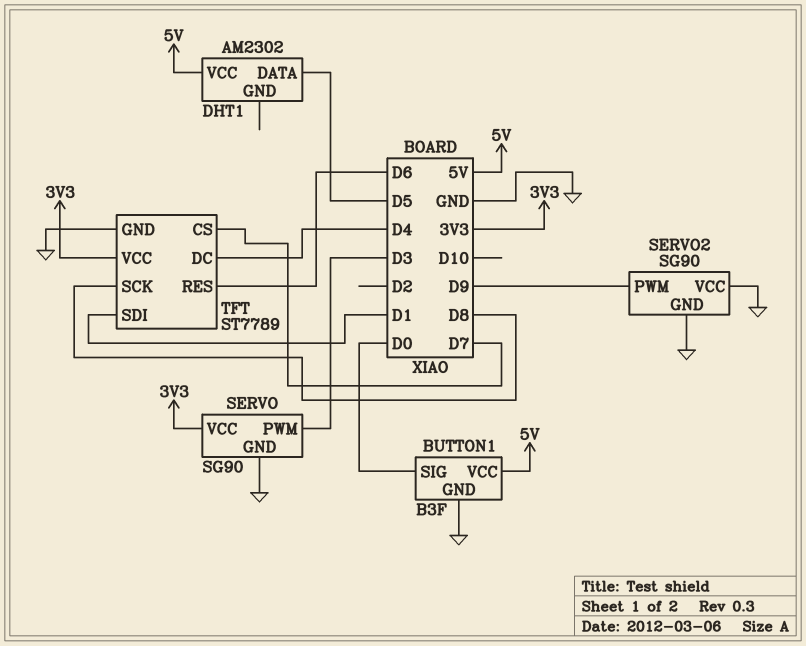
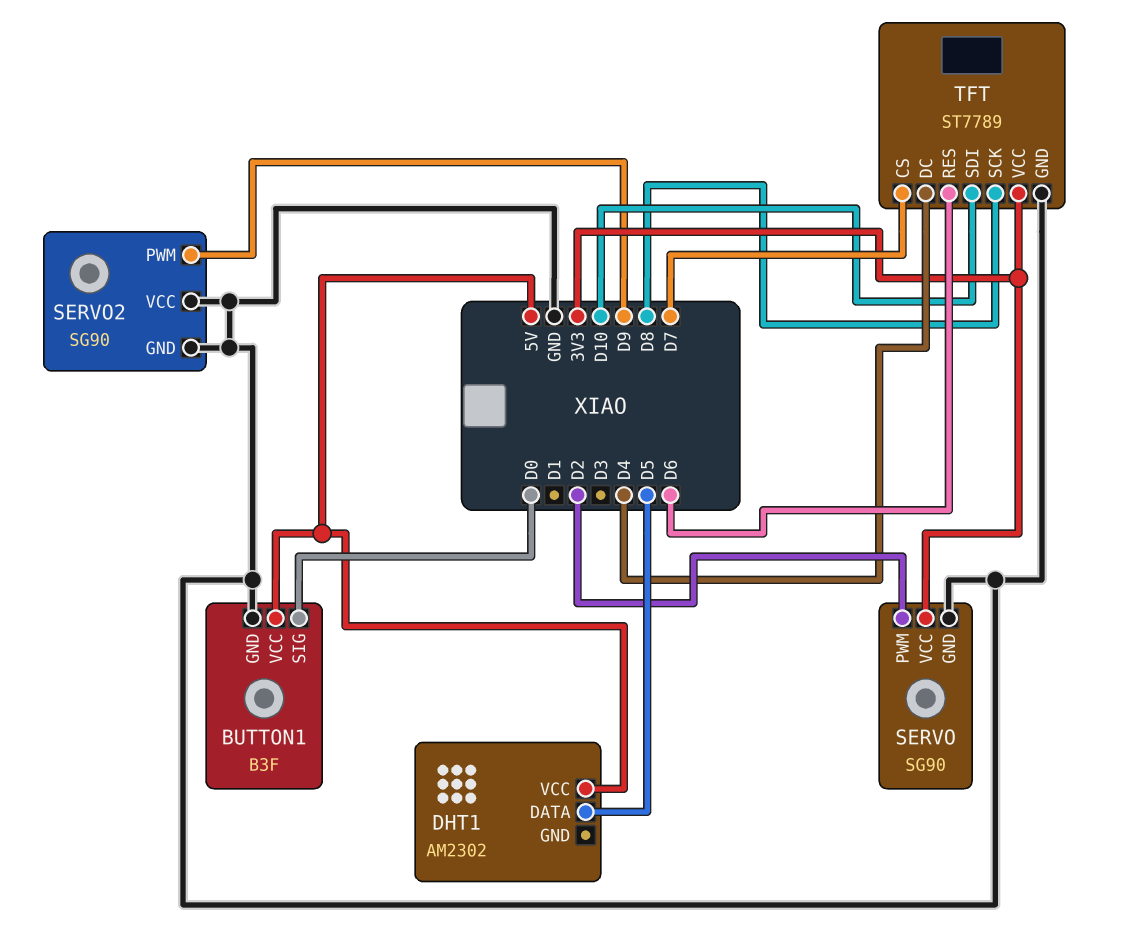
SERVO pin PWM: D3 -> D2
TFT pin SDI: D1 -> D10

